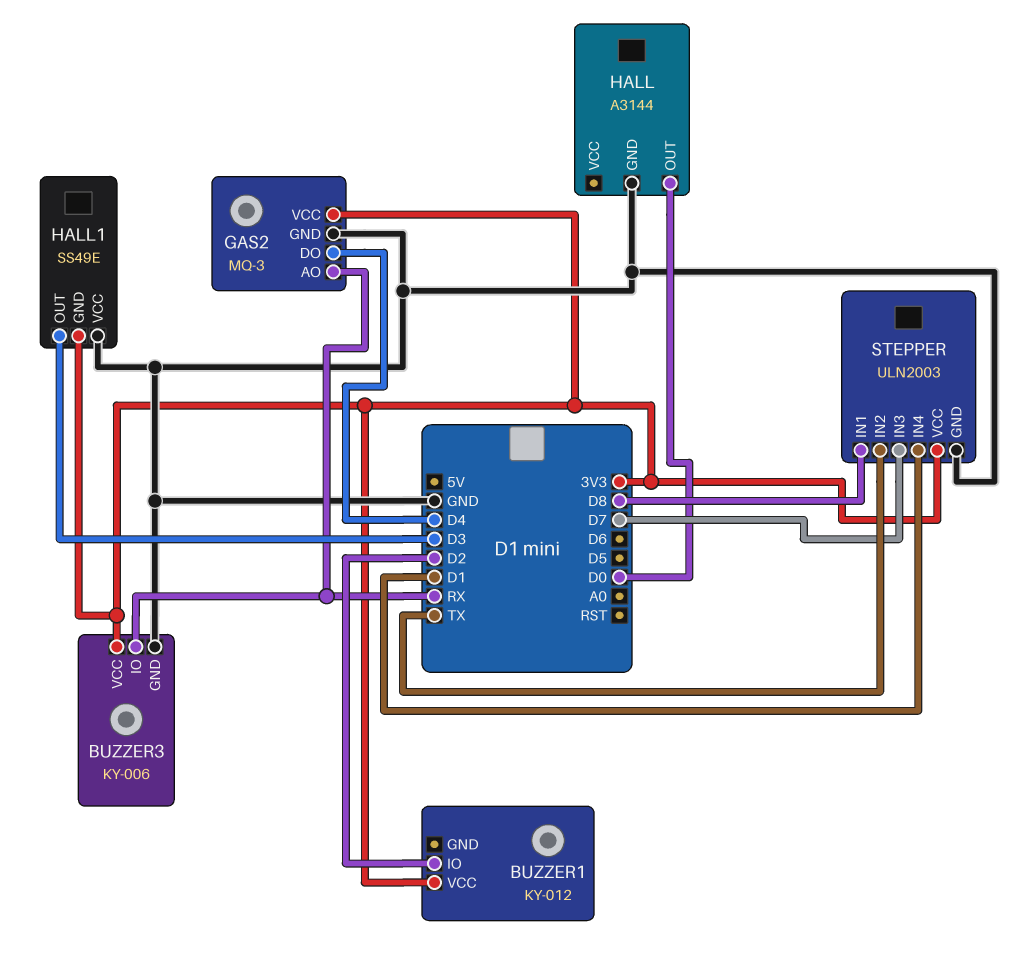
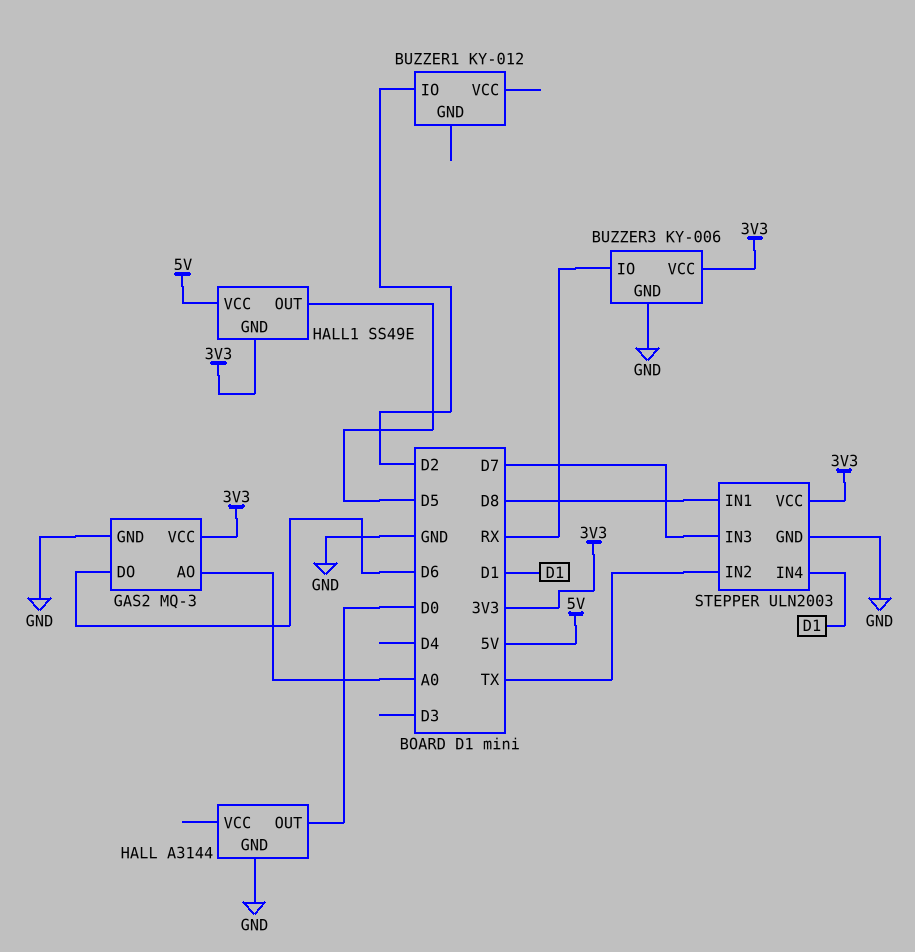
BUZZER1 pin VCC: 3V3 -> none
GAS2 pin AO: RX -> A0
GAS2 pin DO: D4 -> D6
HALL1 pin OUT: D3 -> D5
HALL1 pin VCC: GND -> 5V

